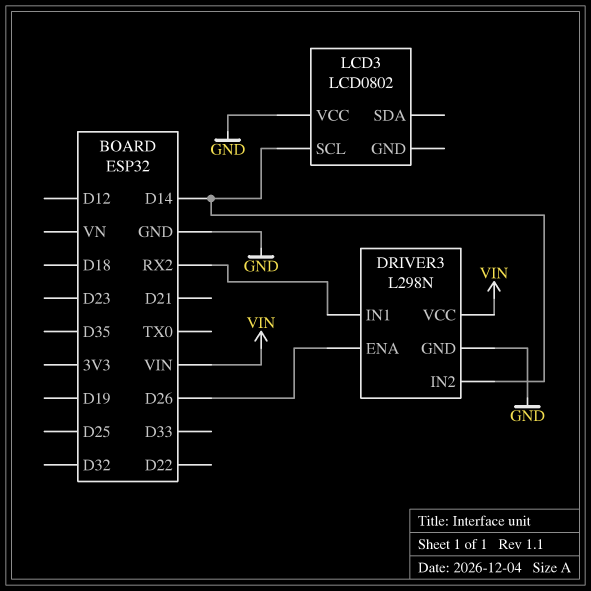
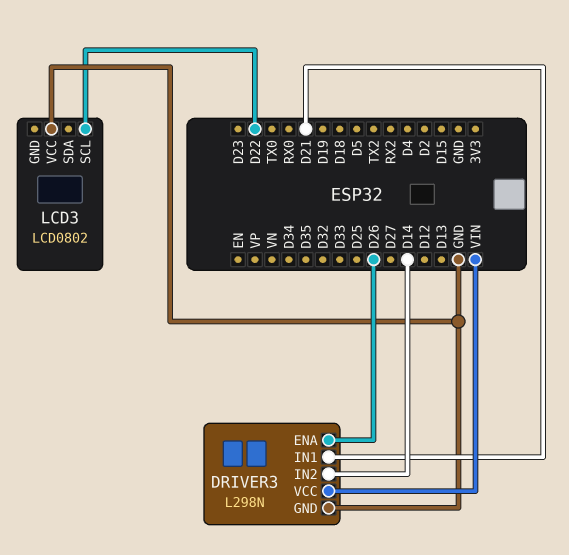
DRIVER3 pin IN1: RX2 -> D21
LCD3 pin SCL: D14 -> D22

